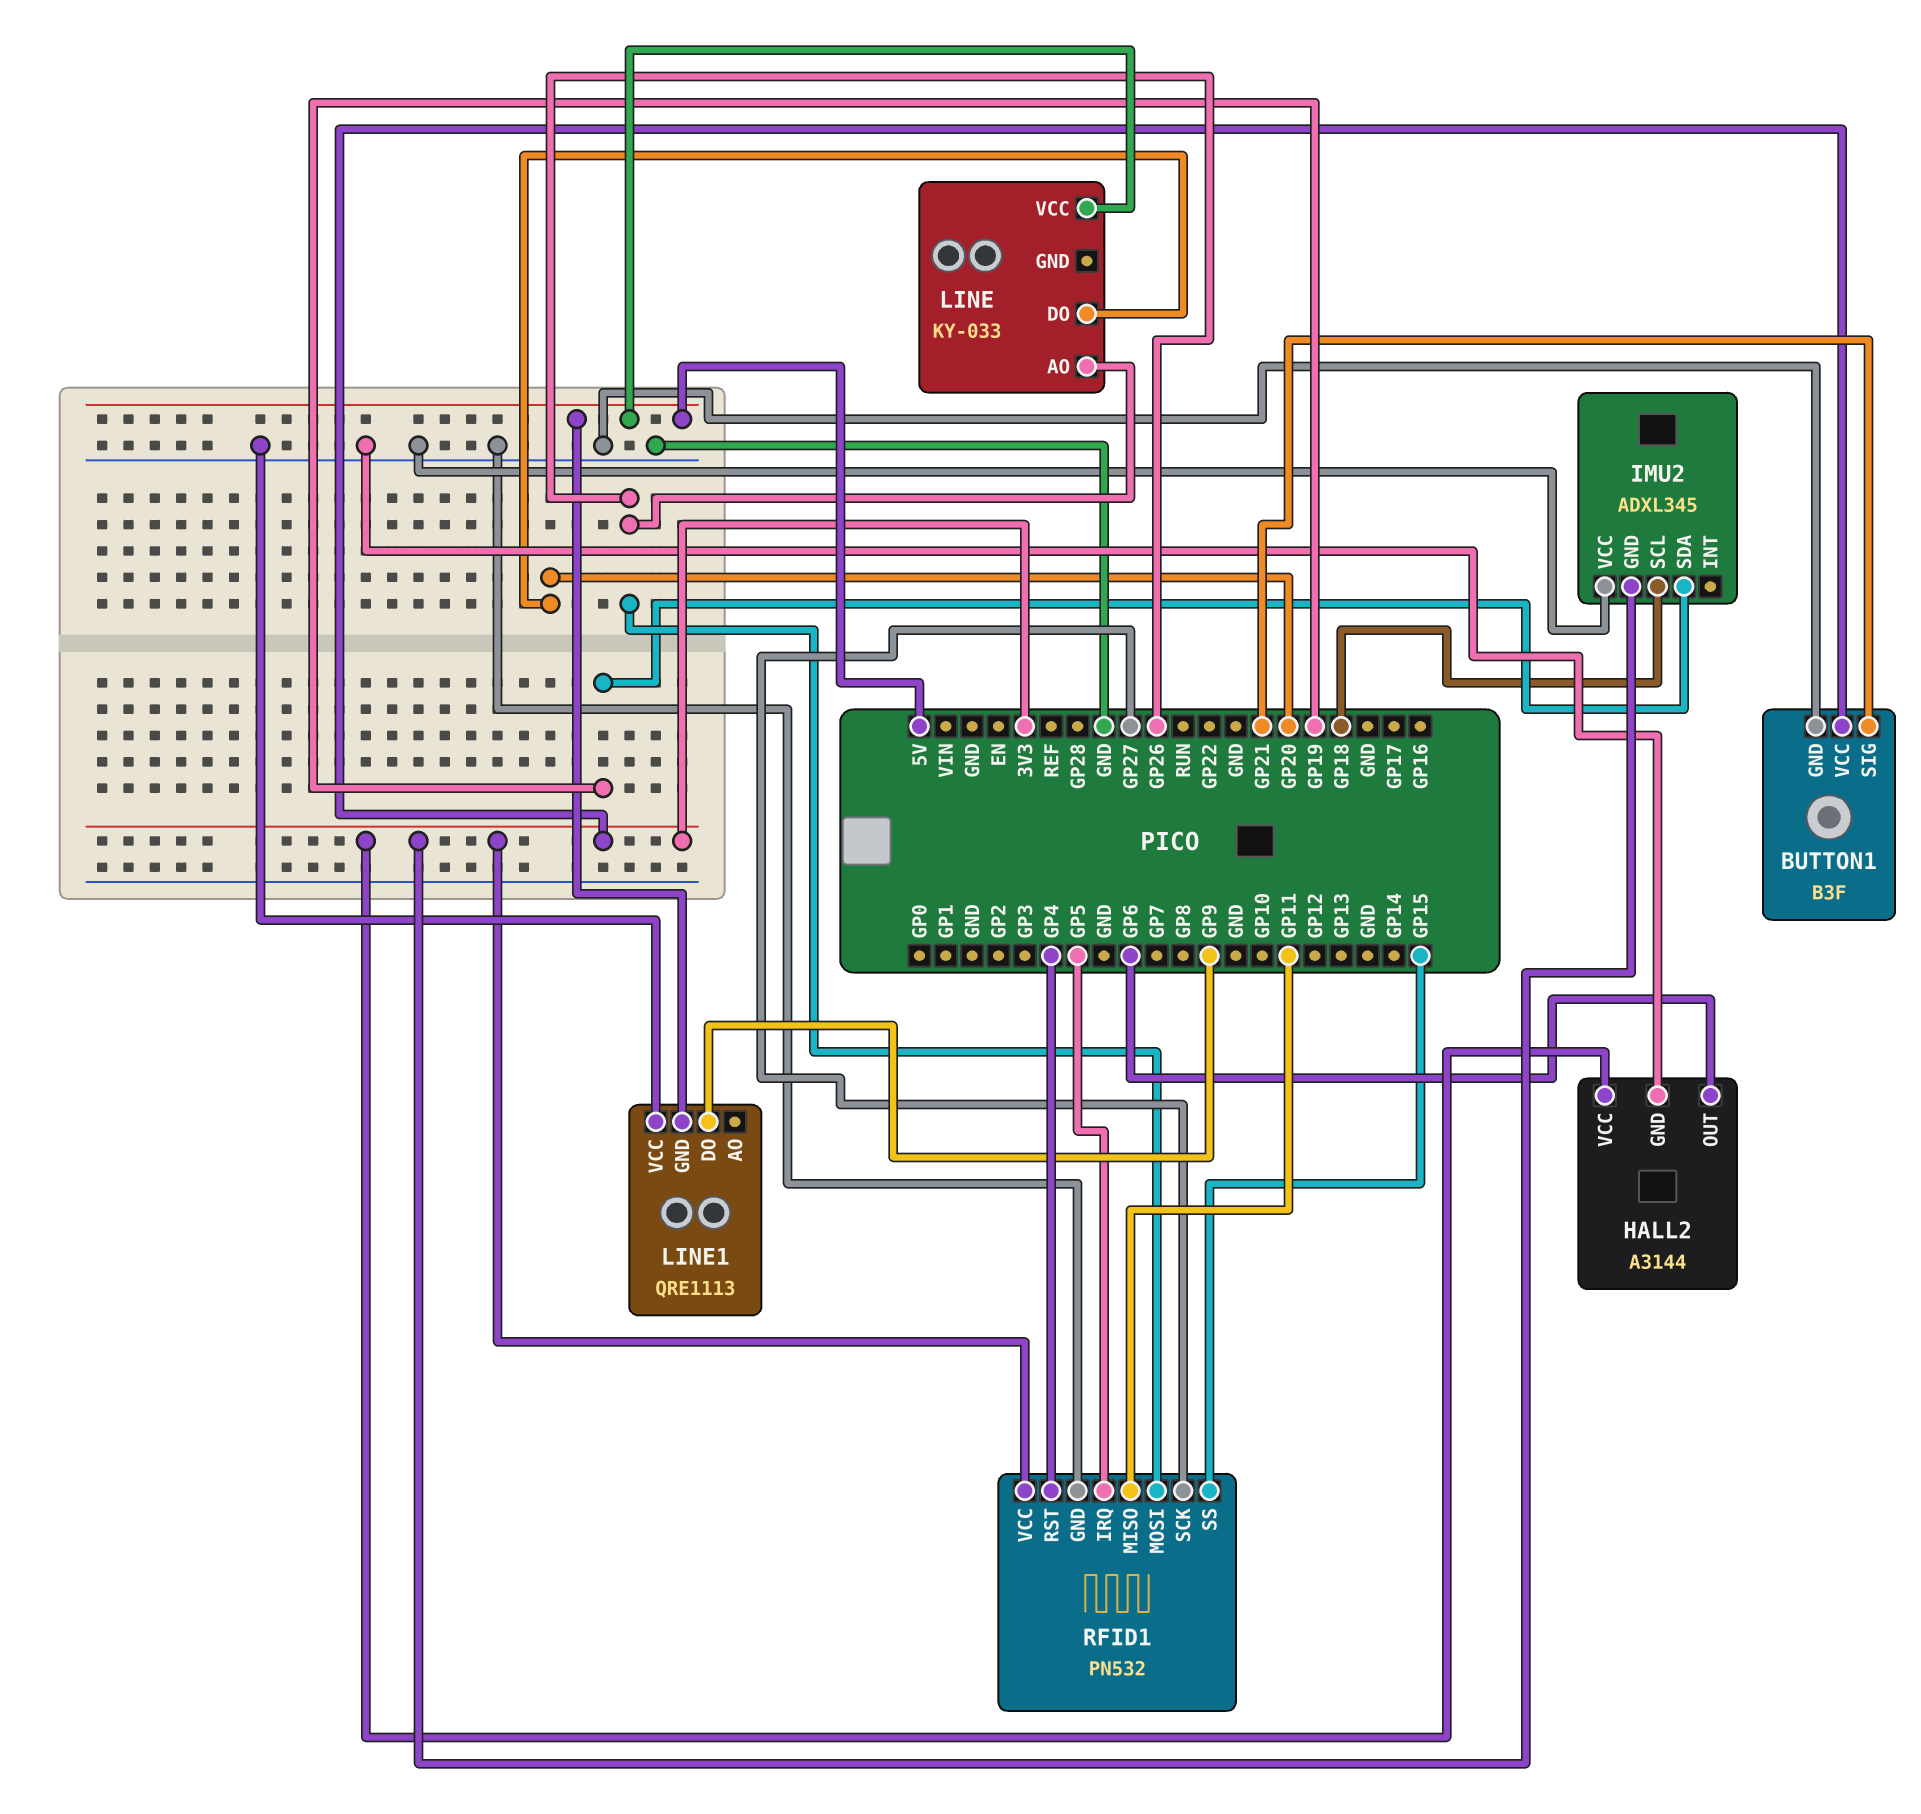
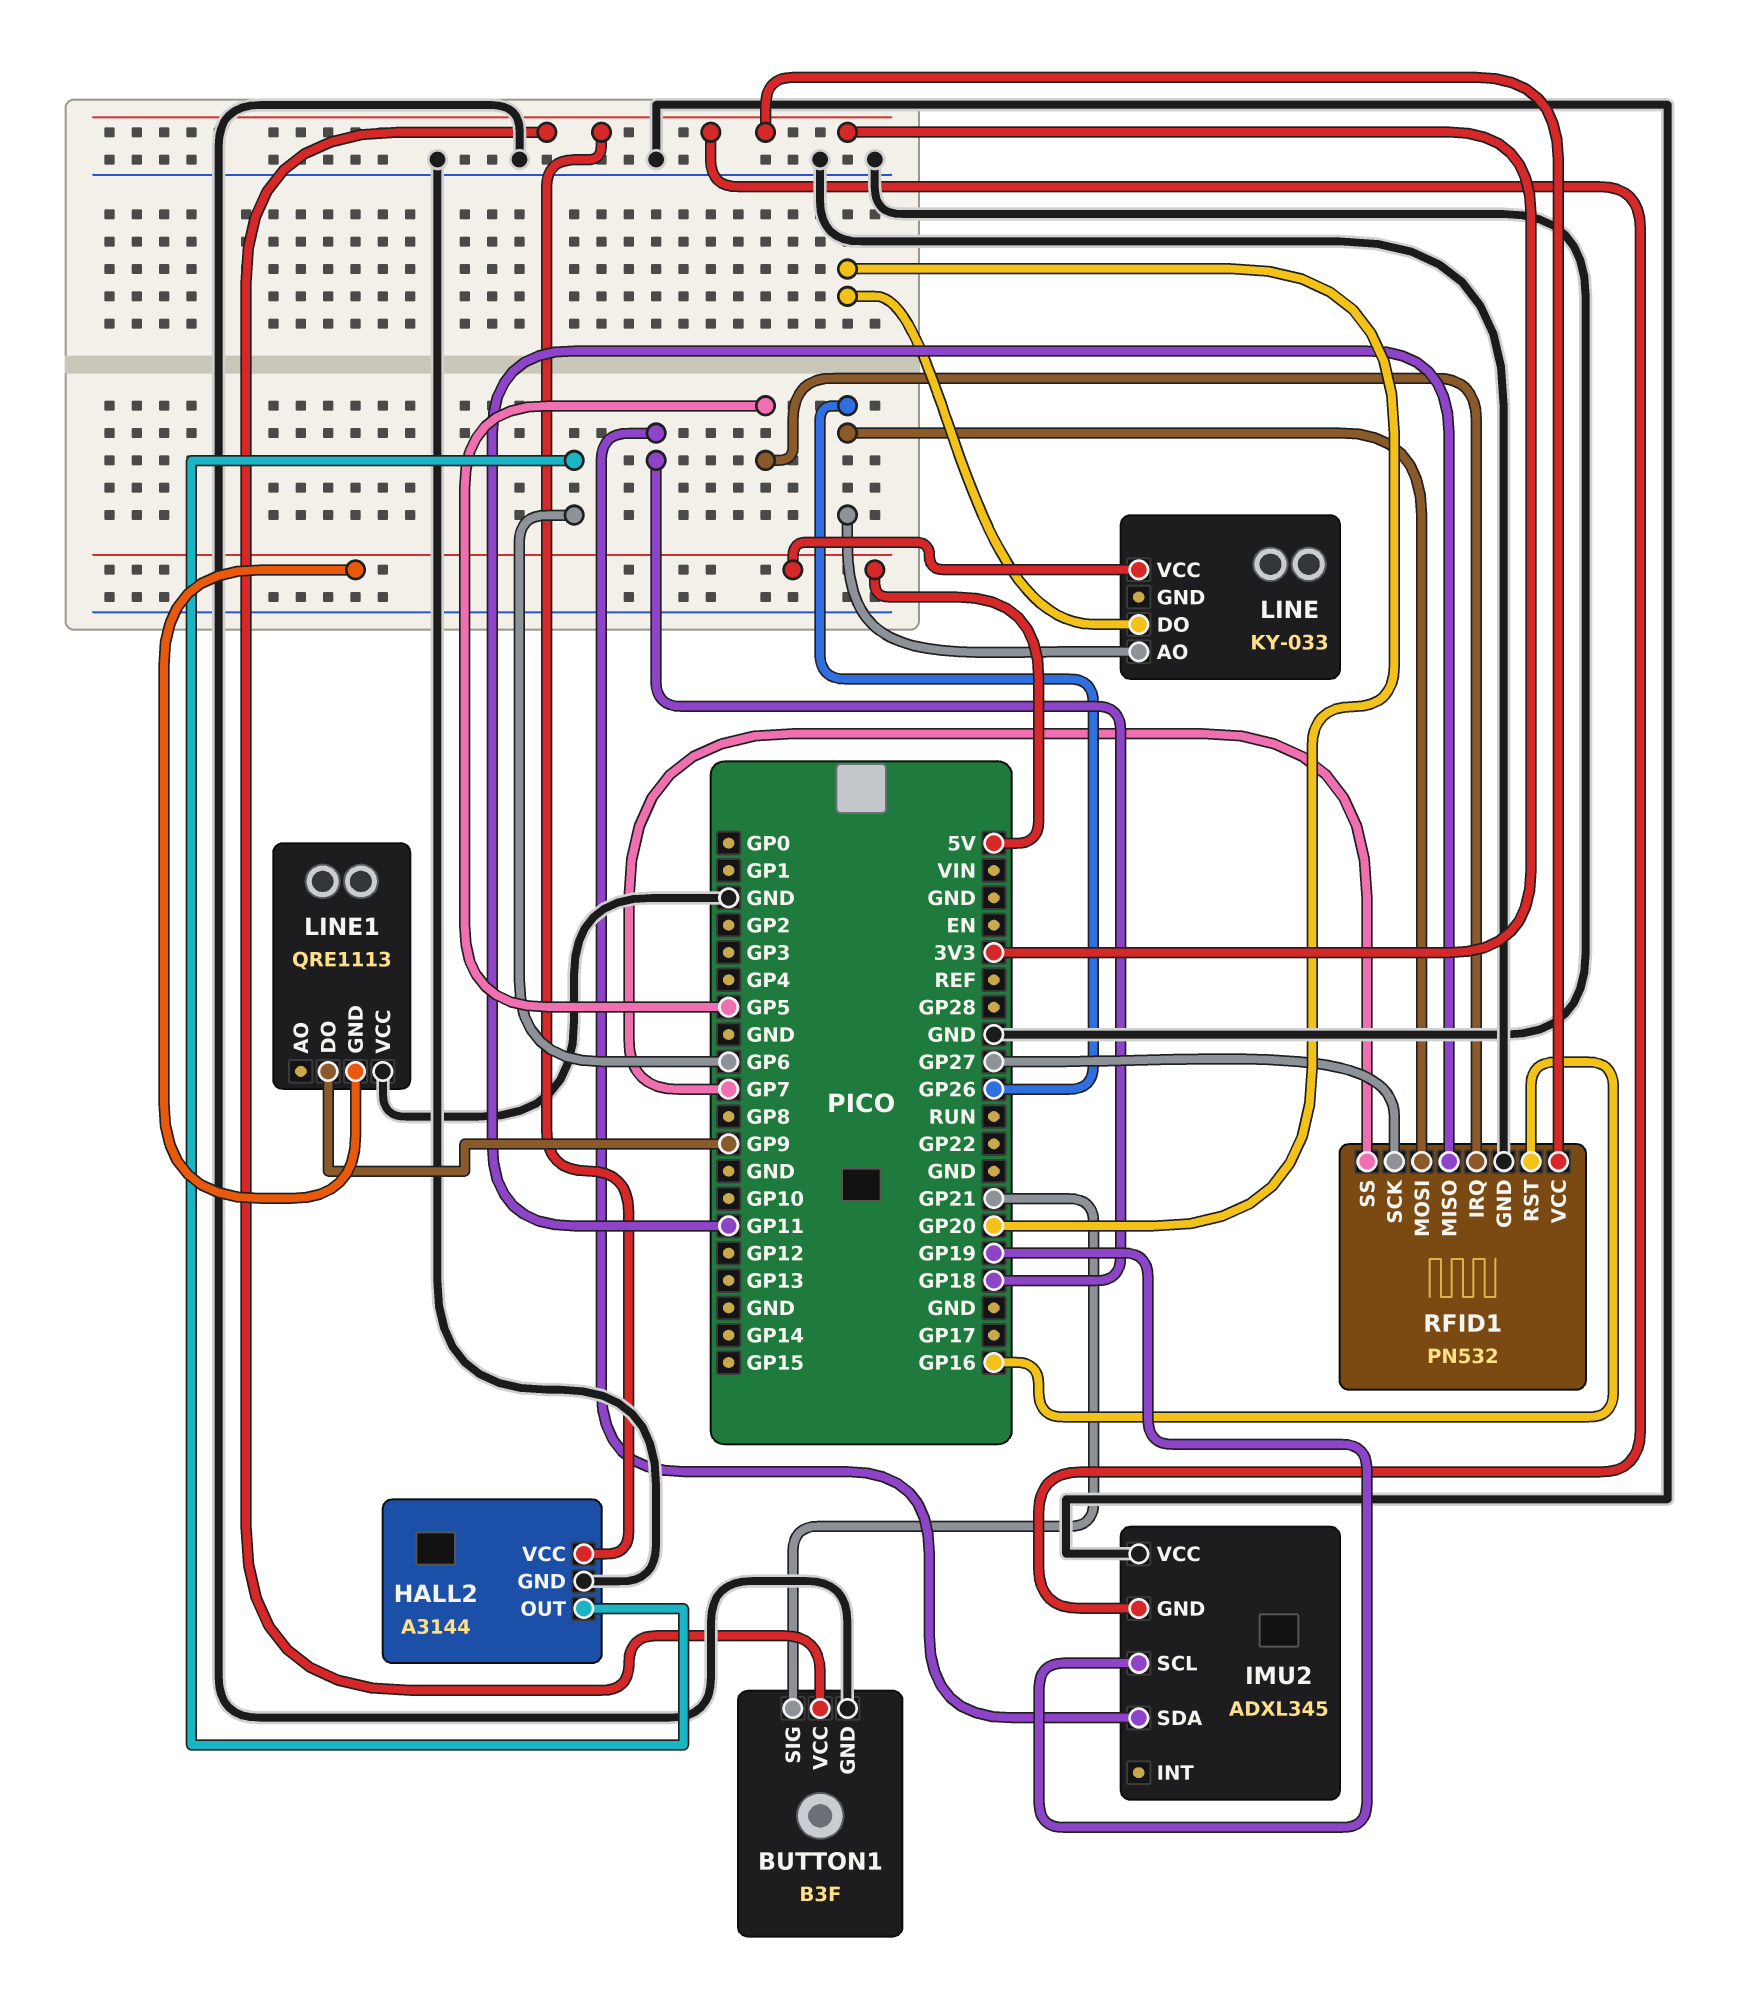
IMU2 pin SCL: GP18 -> GP19
IMU2 pin SDA: GP19 -> GP18
RFID1 pin RST: GP4 -> GP16
RFID1 pin SS: GP15 -> GP7

